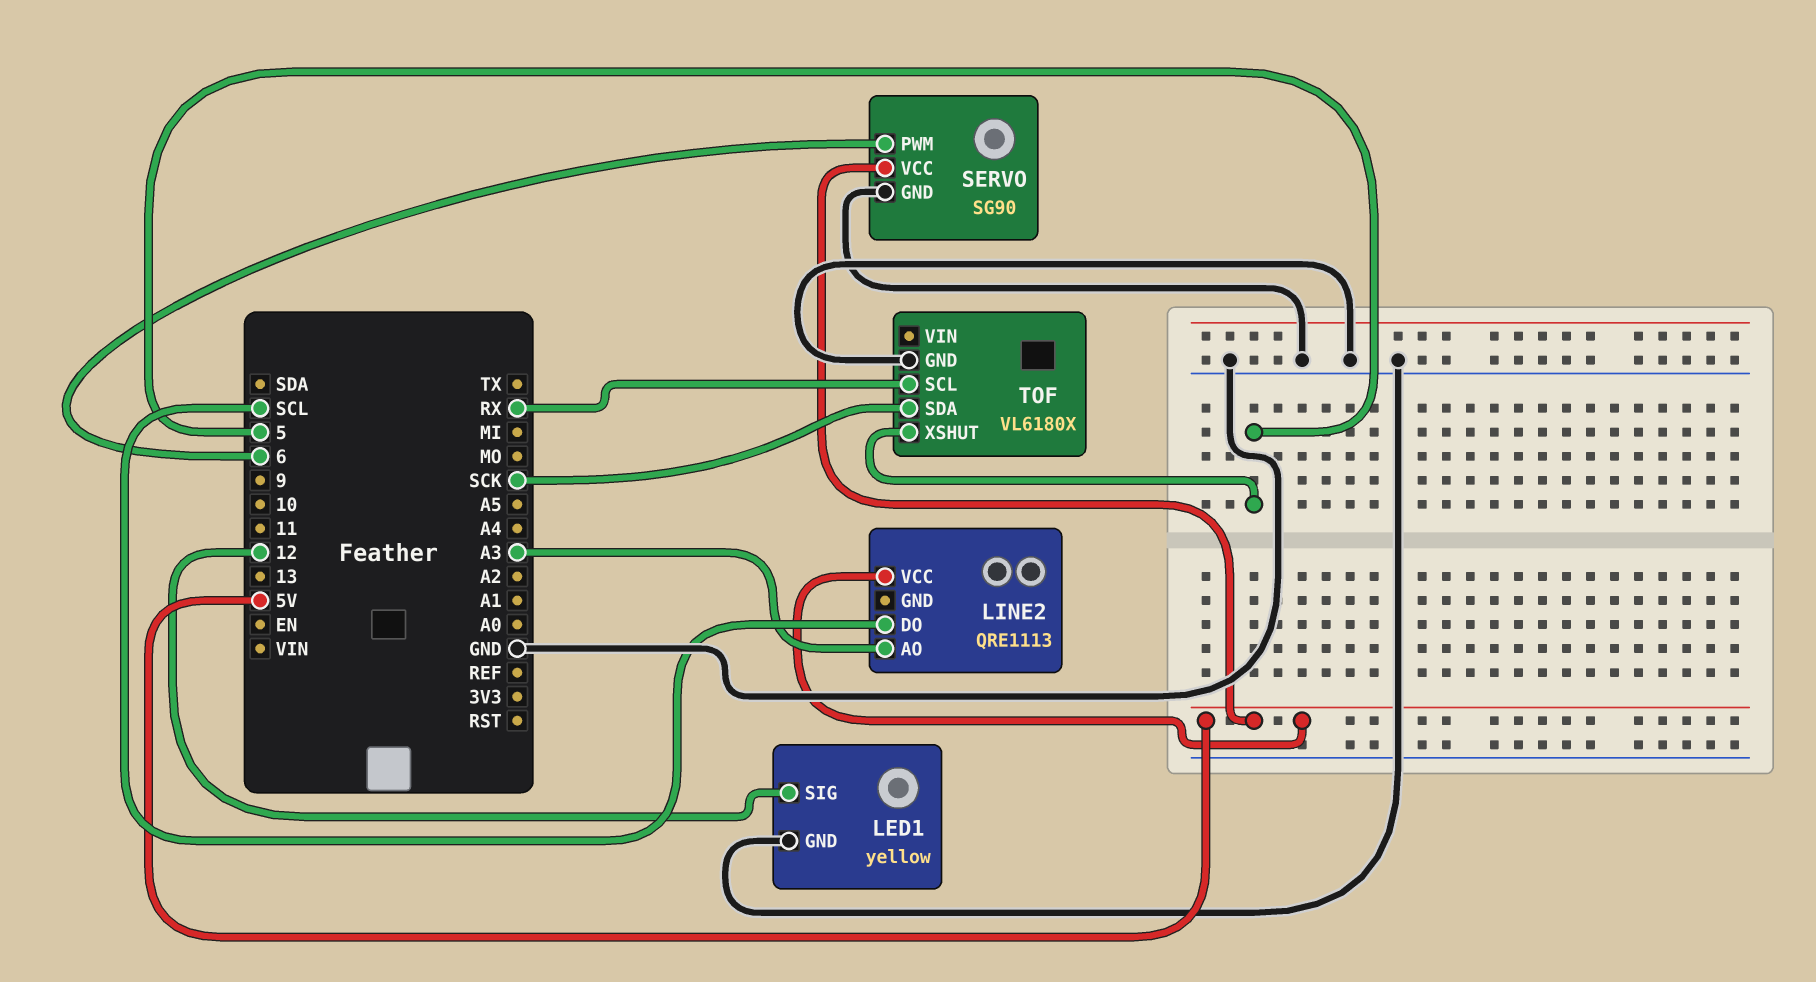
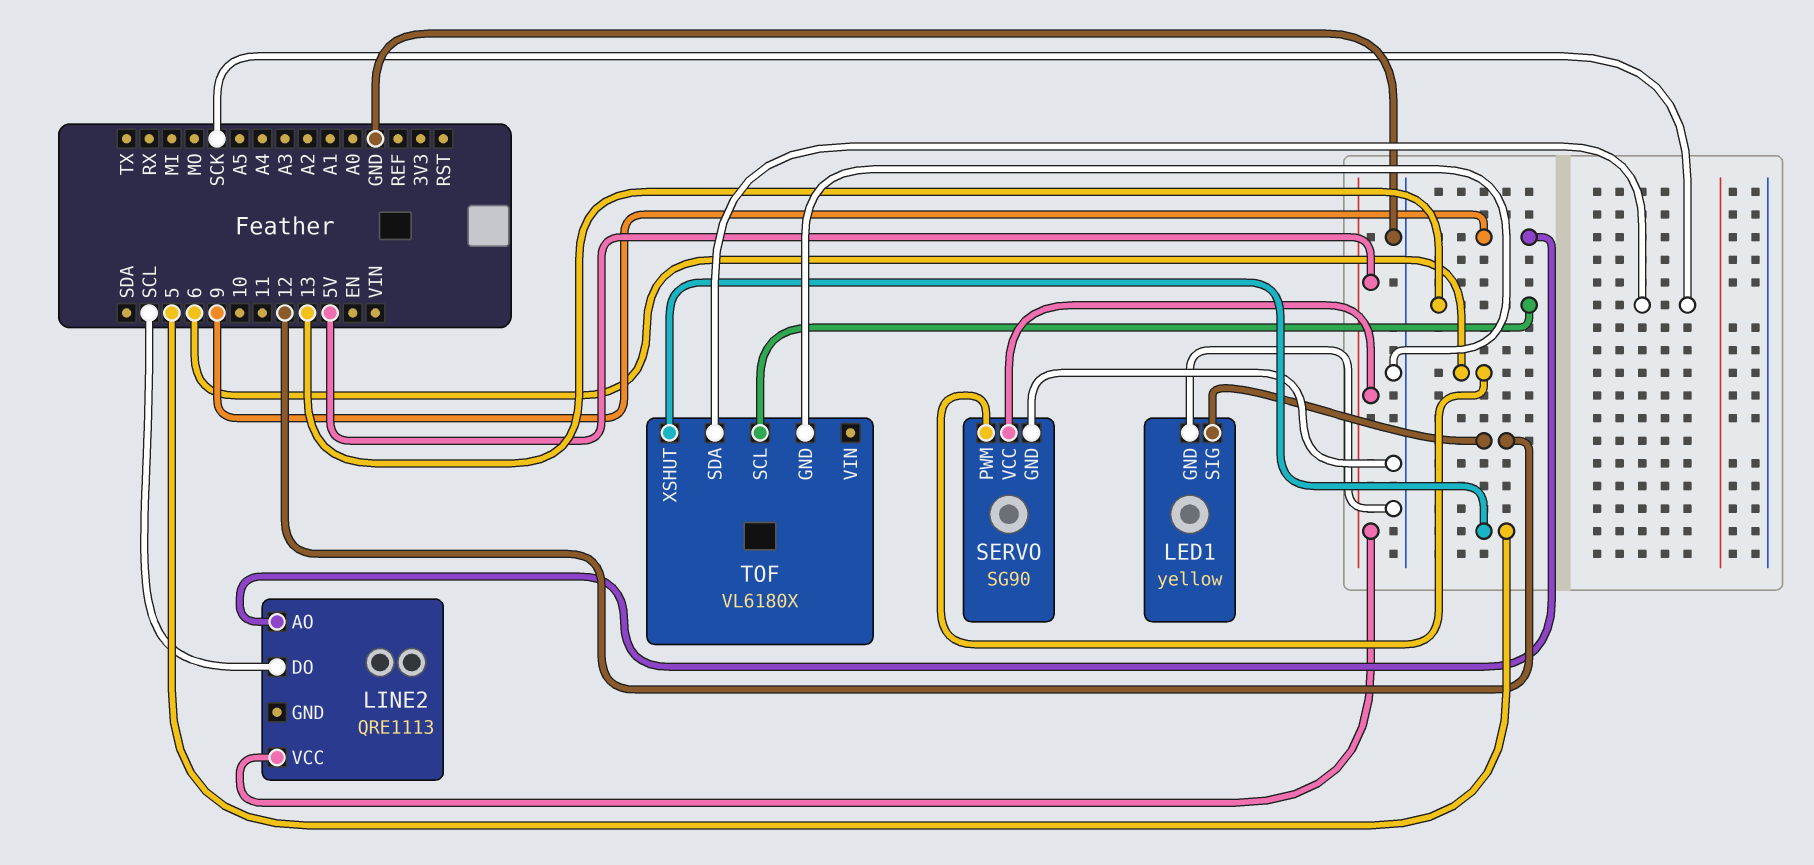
LINE2 pin AO: A3 -> 9
TOF pin SCL: RX -> 13

